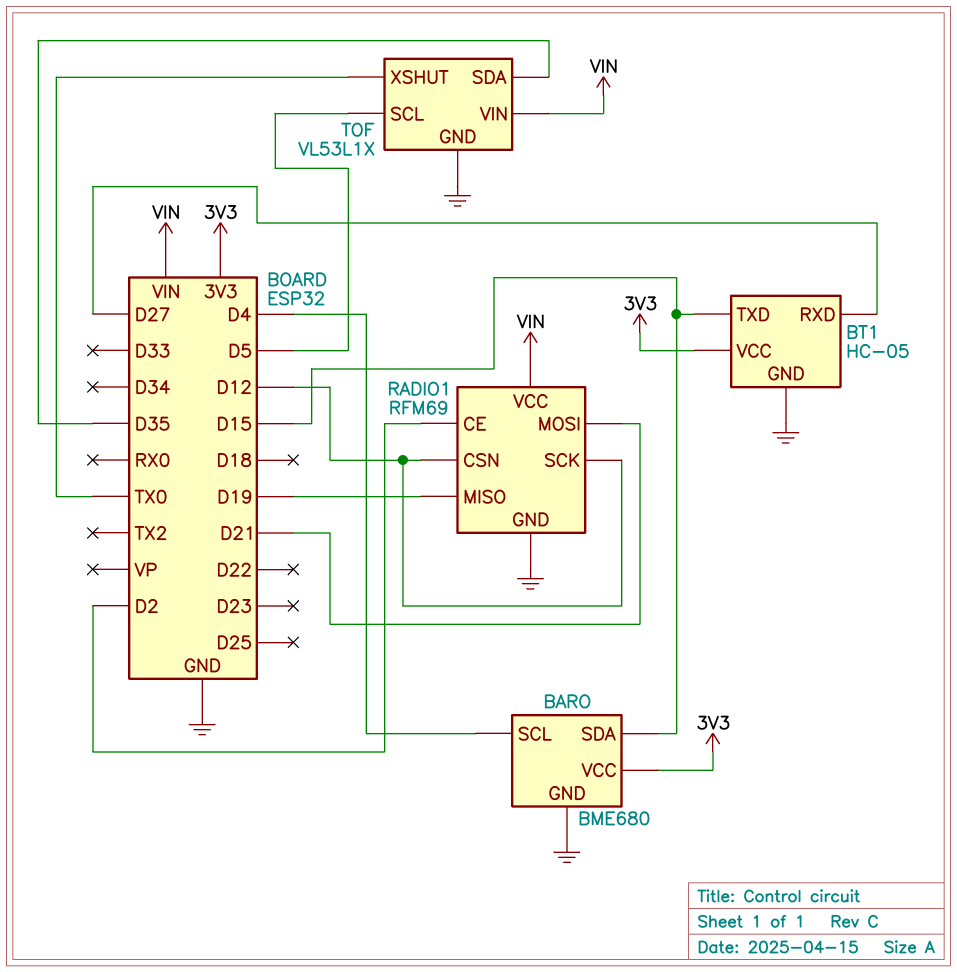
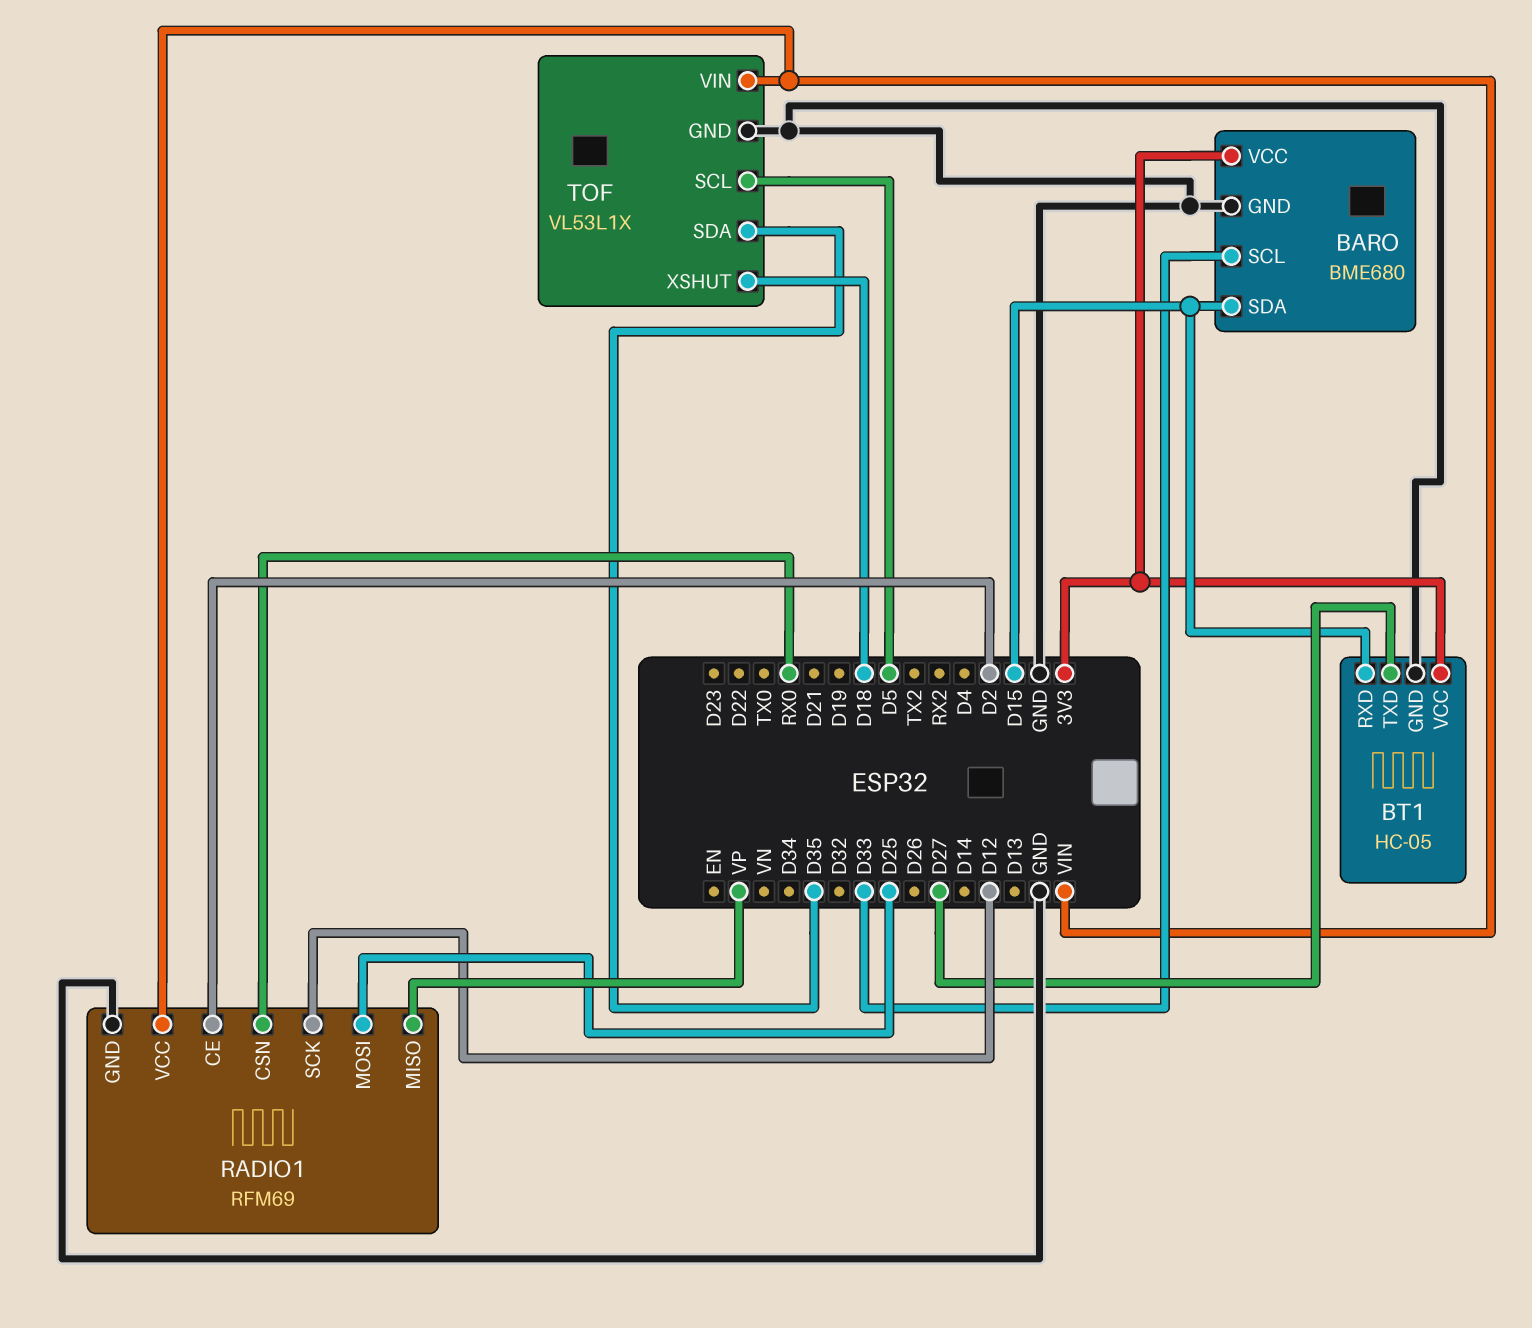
BARO pin SCL: D4 -> D33
BT1 pin RXD: D27 -> D15
BT1 pin TXD: D15 -> D27
RADIO1 pin CSN: D12 -> RX0
RADIO1 pin MISO: D19 -> VP
RADIO1 pin MOSI: D21 -> D25
TOF pin XSHUT: TX0 -> D18

